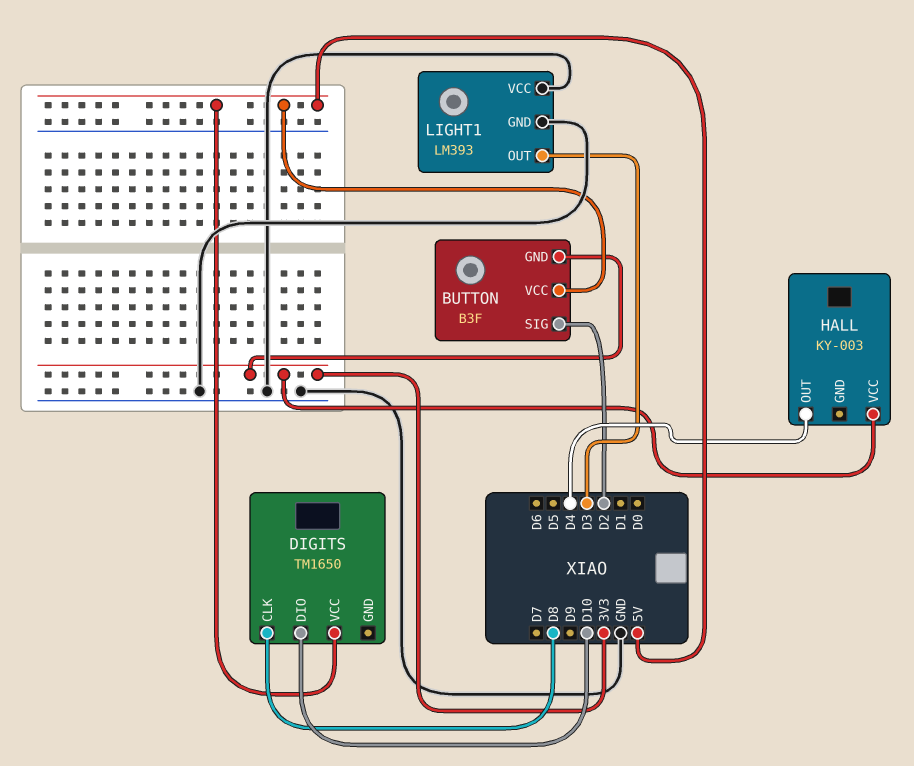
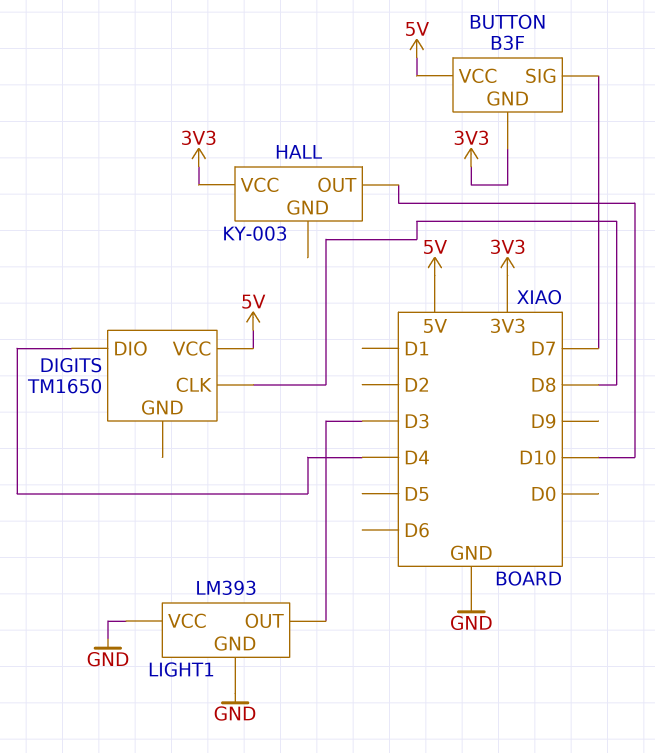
BUTTON pin SIG: D2 -> D7
DIGITS pin DIO: D10 -> D4
HALL pin OUT: D4 -> D10

